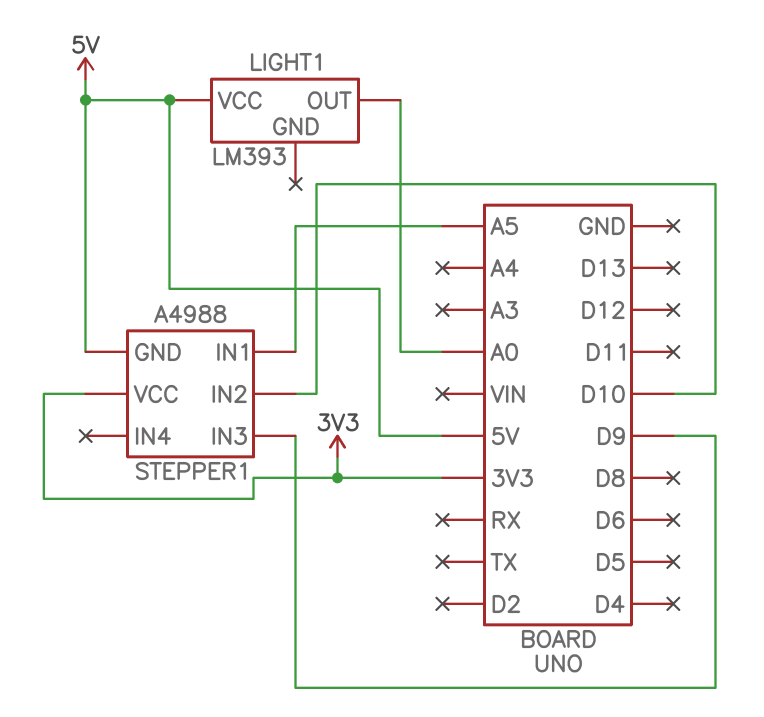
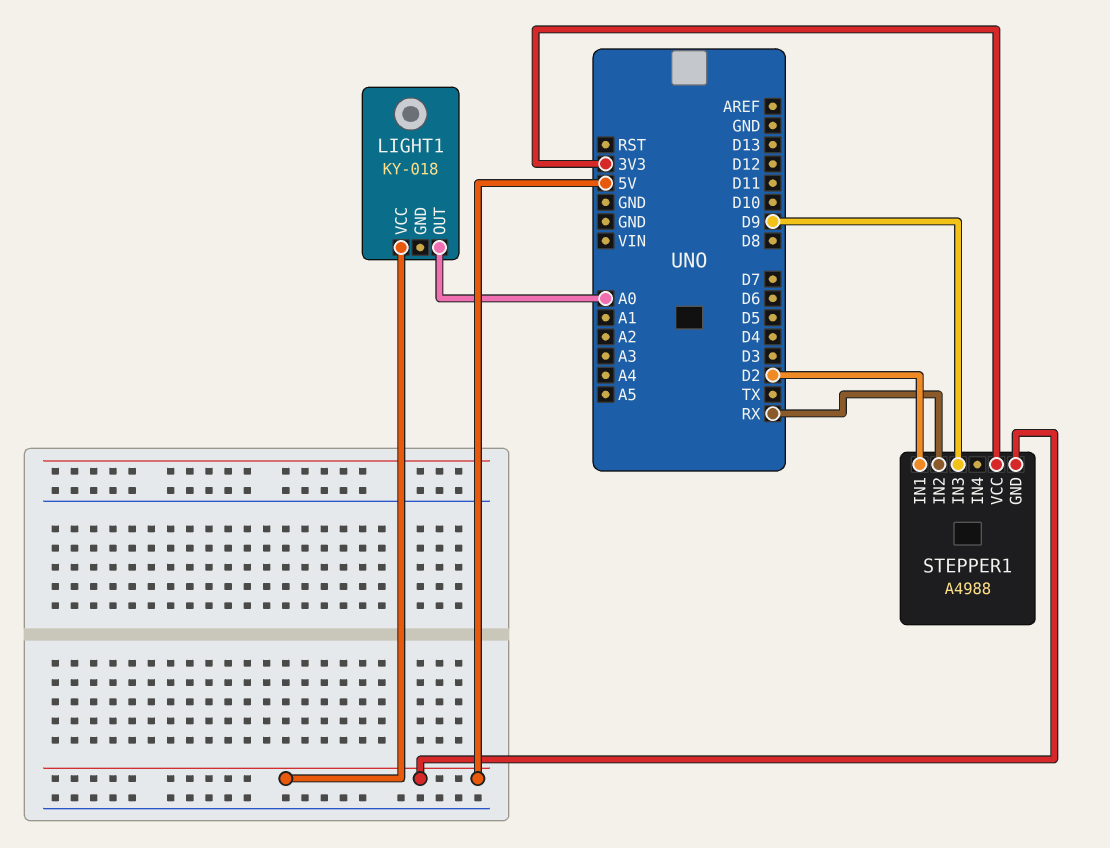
LIGHT1: LM393 -> KY-018
STEPPER1 pin IN1: A5 -> D2
STEPPER1 pin IN2: D10 -> RX

